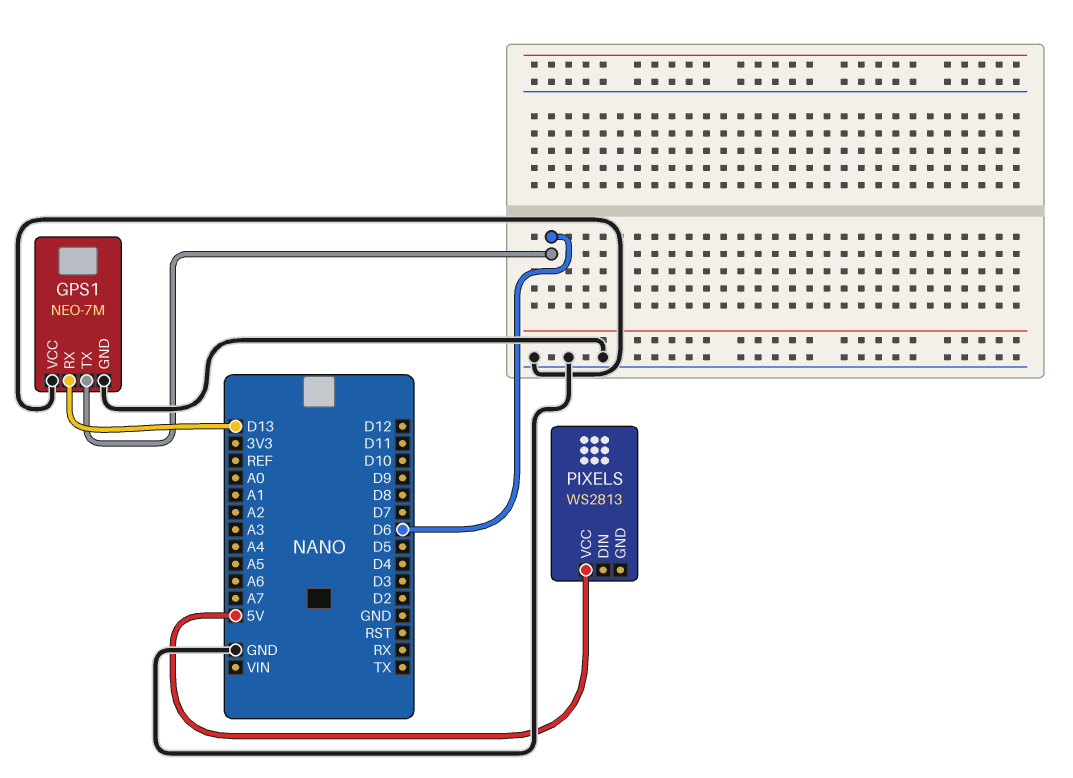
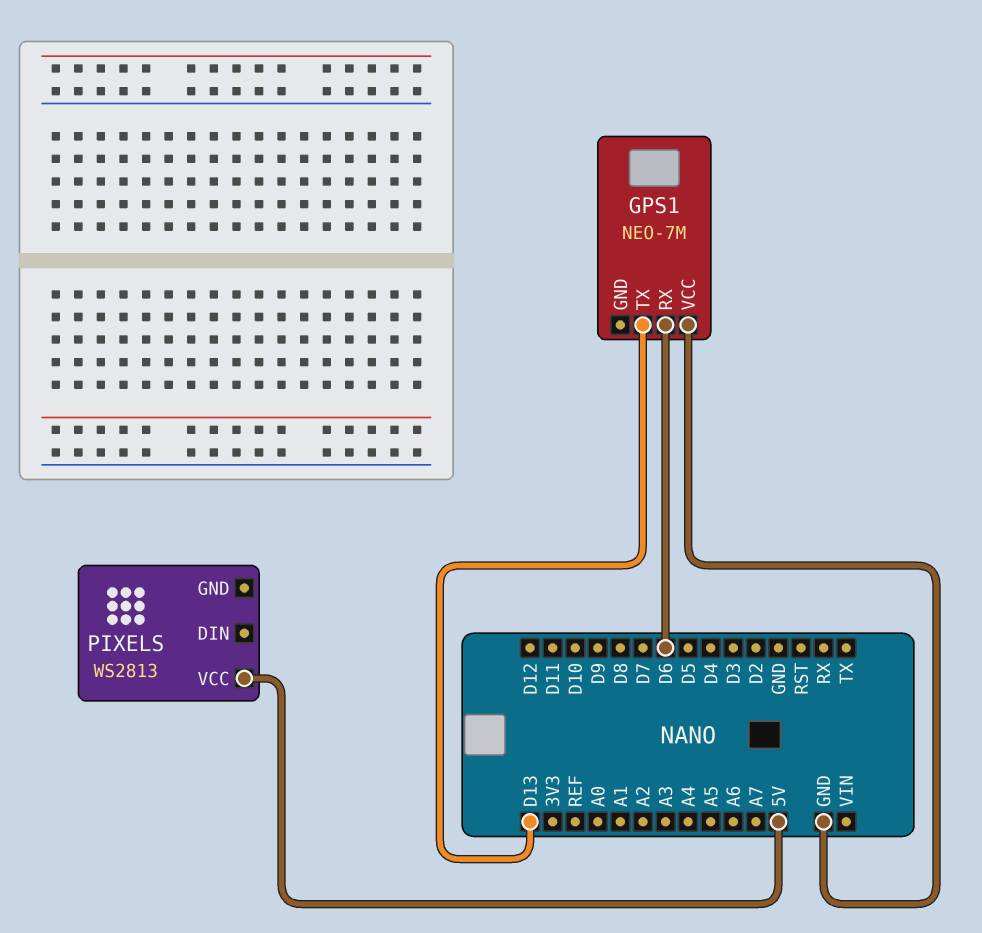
GPS1 pin GND: GND -> none
GPS1 pin RX: D13 -> D6
GPS1 pin TX: D6 -> D13

